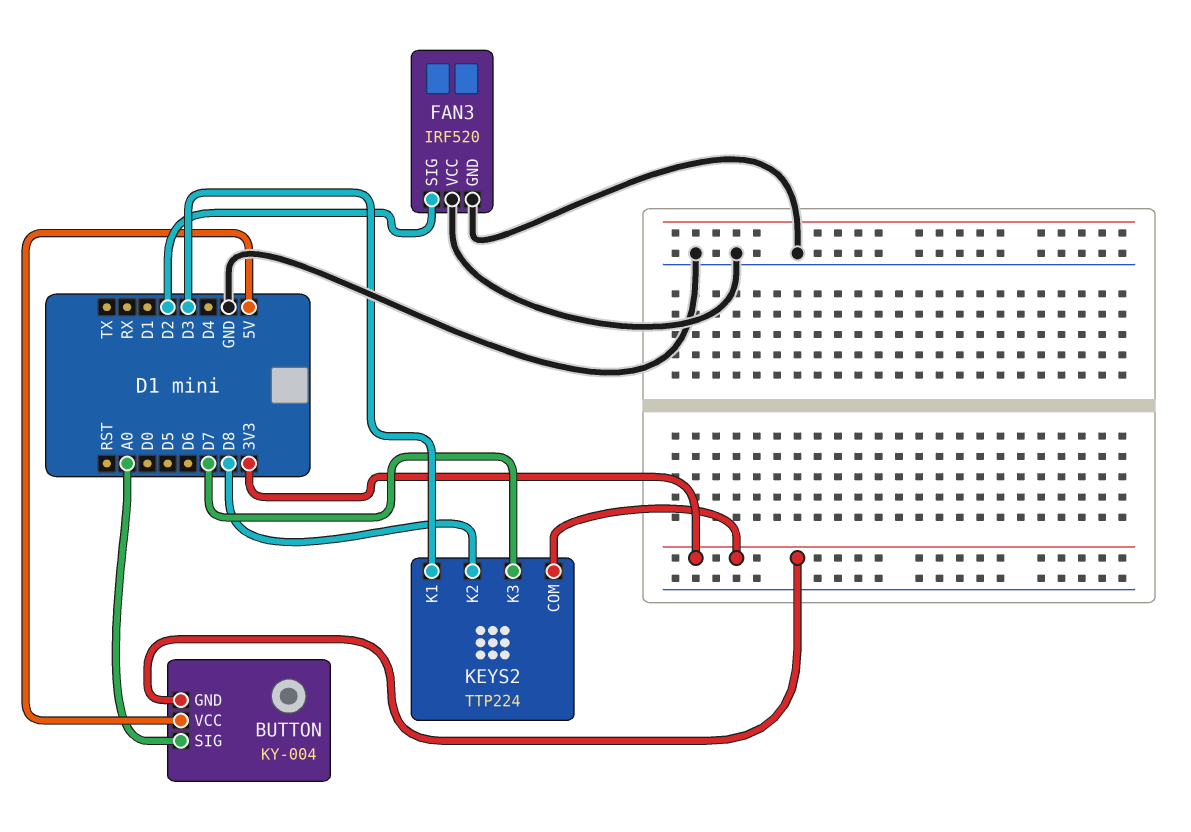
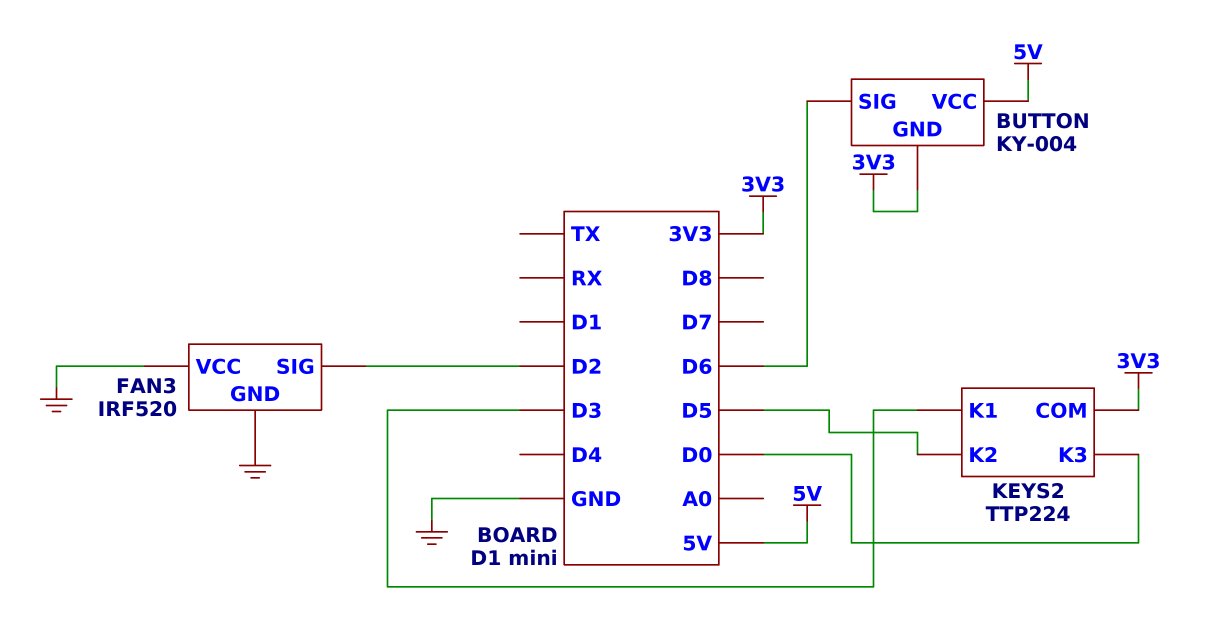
BUTTON pin SIG: A0 -> D6
KEYS2 pin K2: D8 -> D5
KEYS2 pin K3: D7 -> D0

